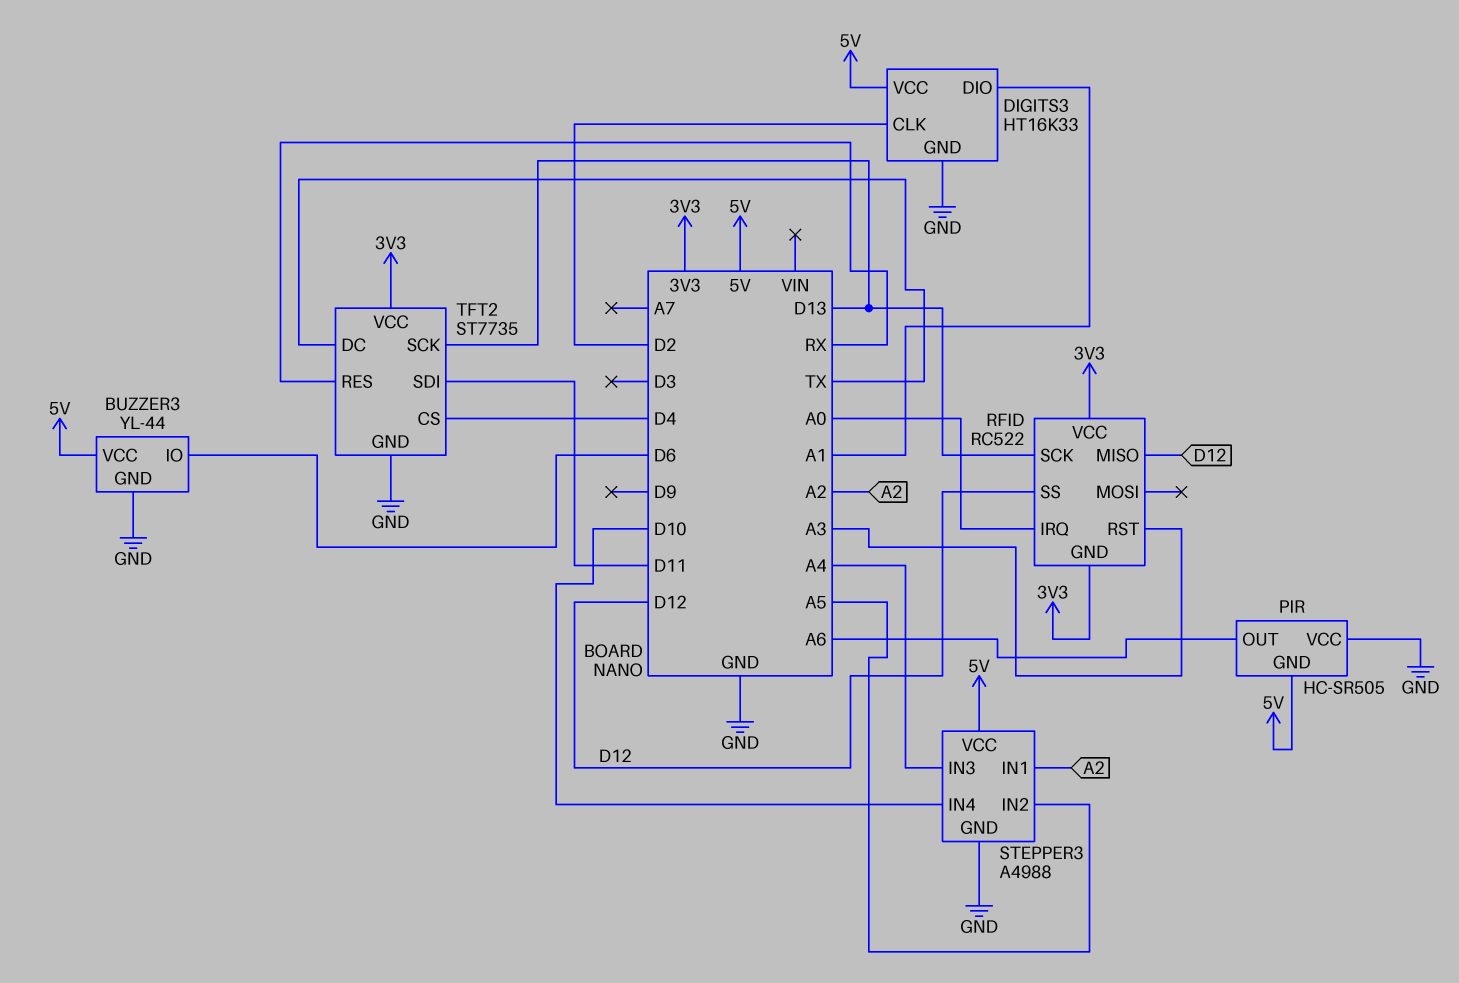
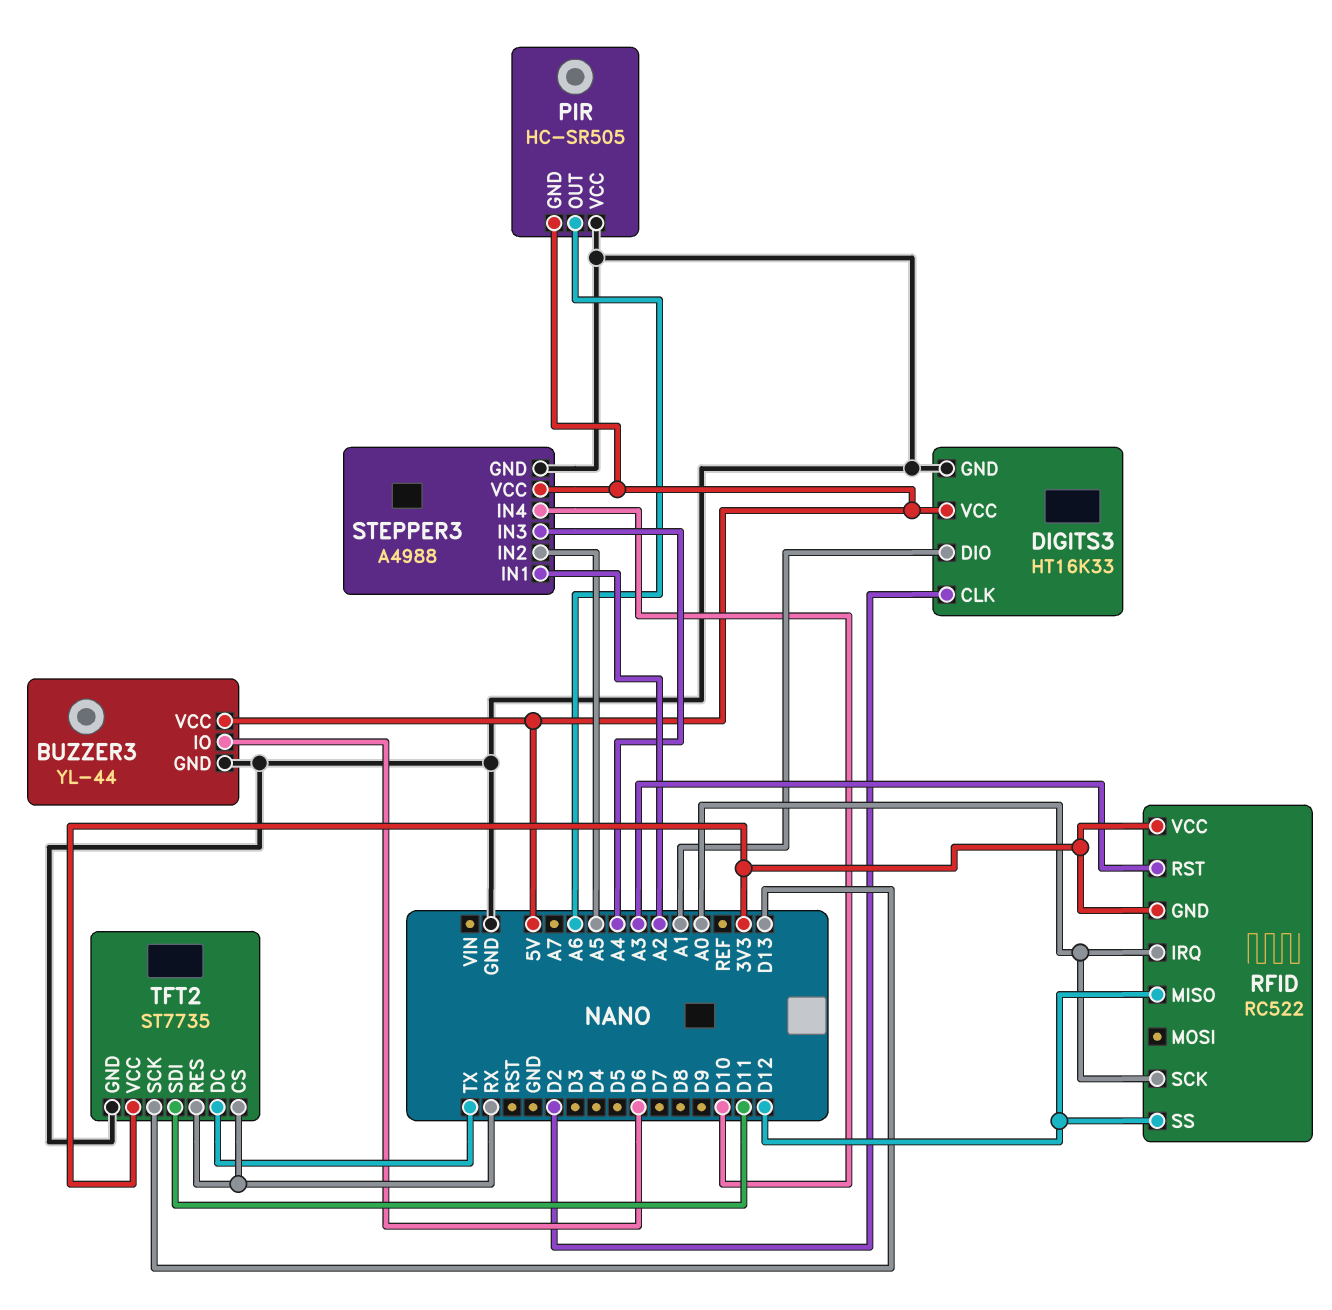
RFID pin SCK: D13 -> A0
TFT2 pin CS: D4 -> RX

